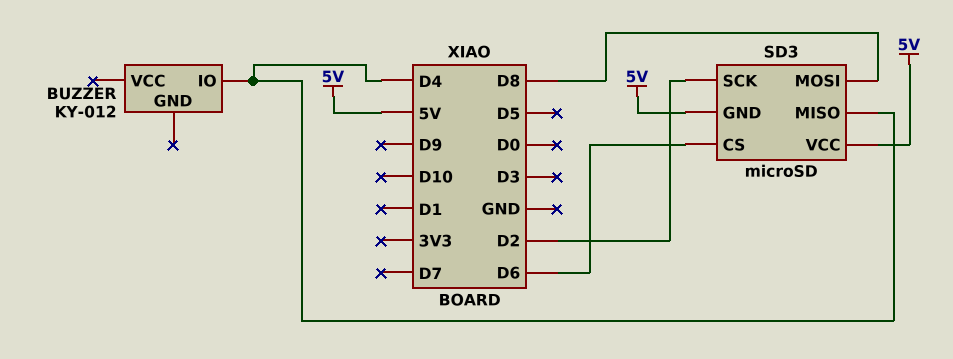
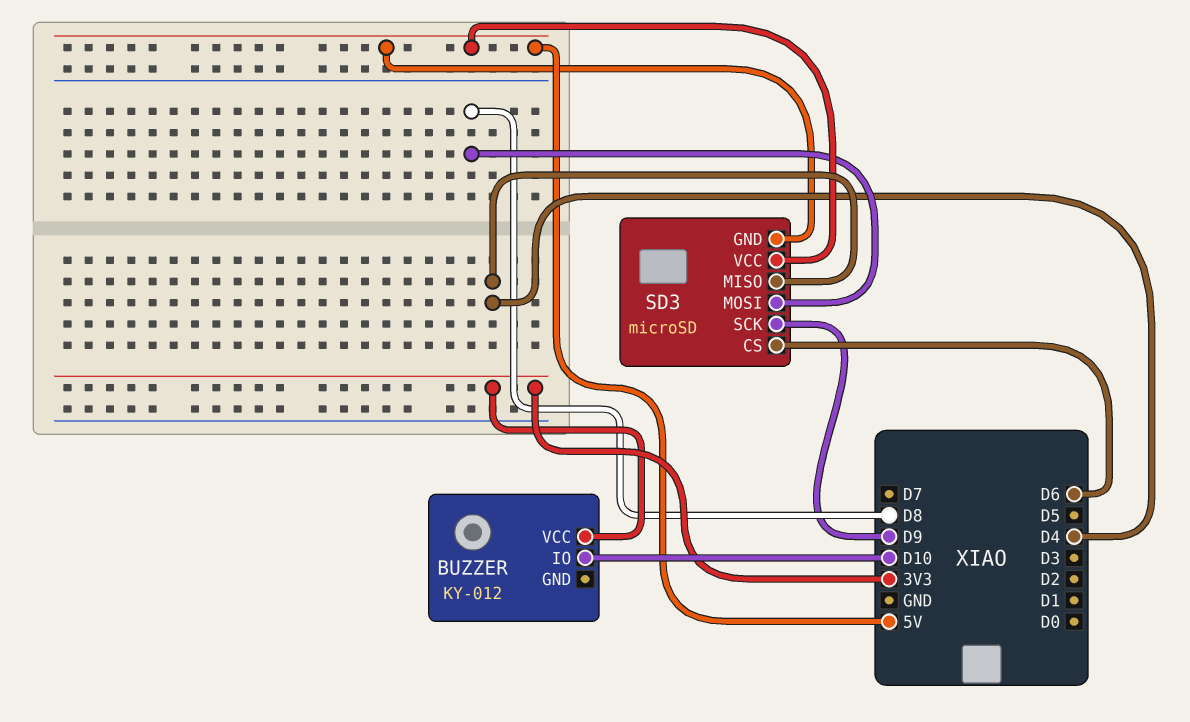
BUZZER pin IO: D4 -> D10
BUZZER pin VCC: none -> 3V3
SD3 pin SCK: D2 -> D9

